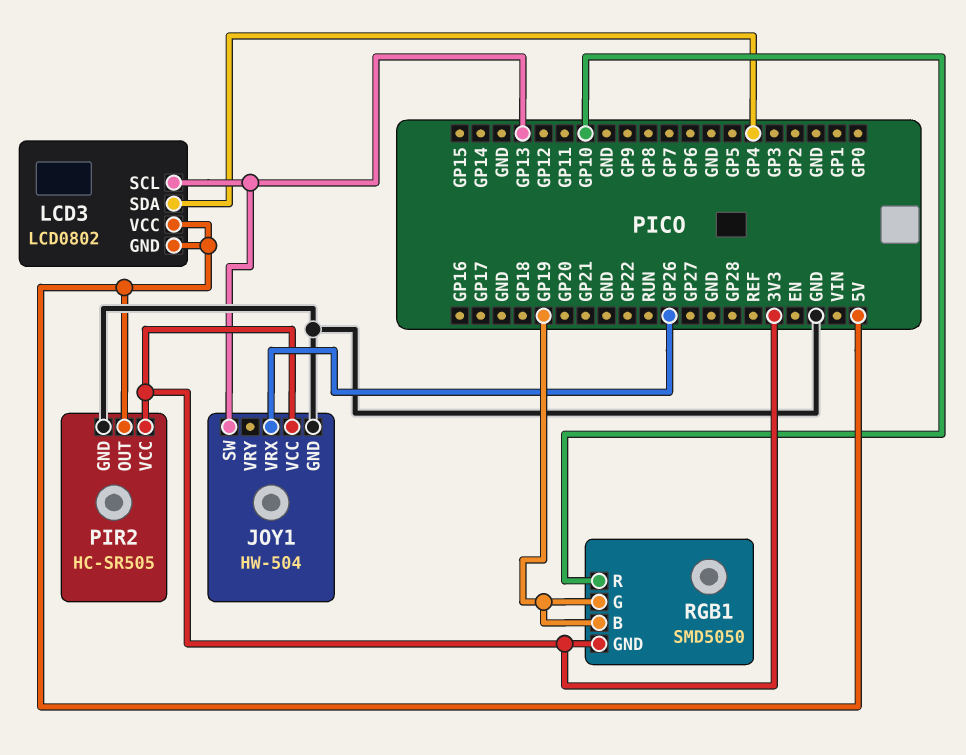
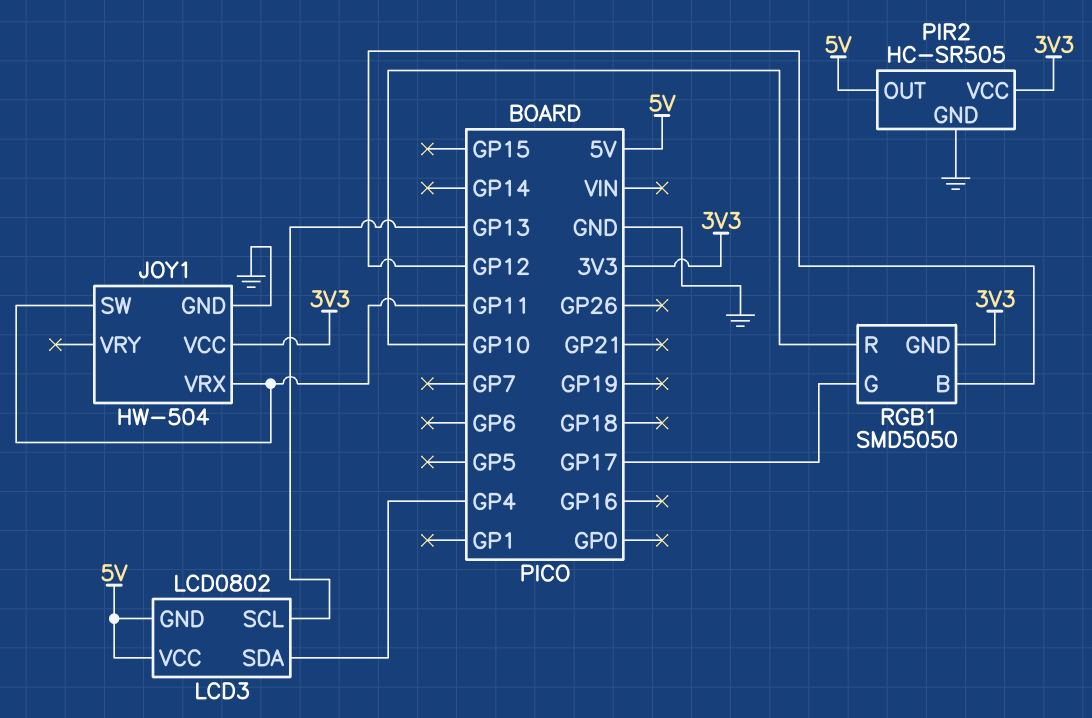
JOY1 pin SW: GP13 -> GP11
JOY1 pin VRX: GP26 -> GP11
RGB1 pin B: GP19 -> GP12
RGB1 pin G: GP19 -> GP17

